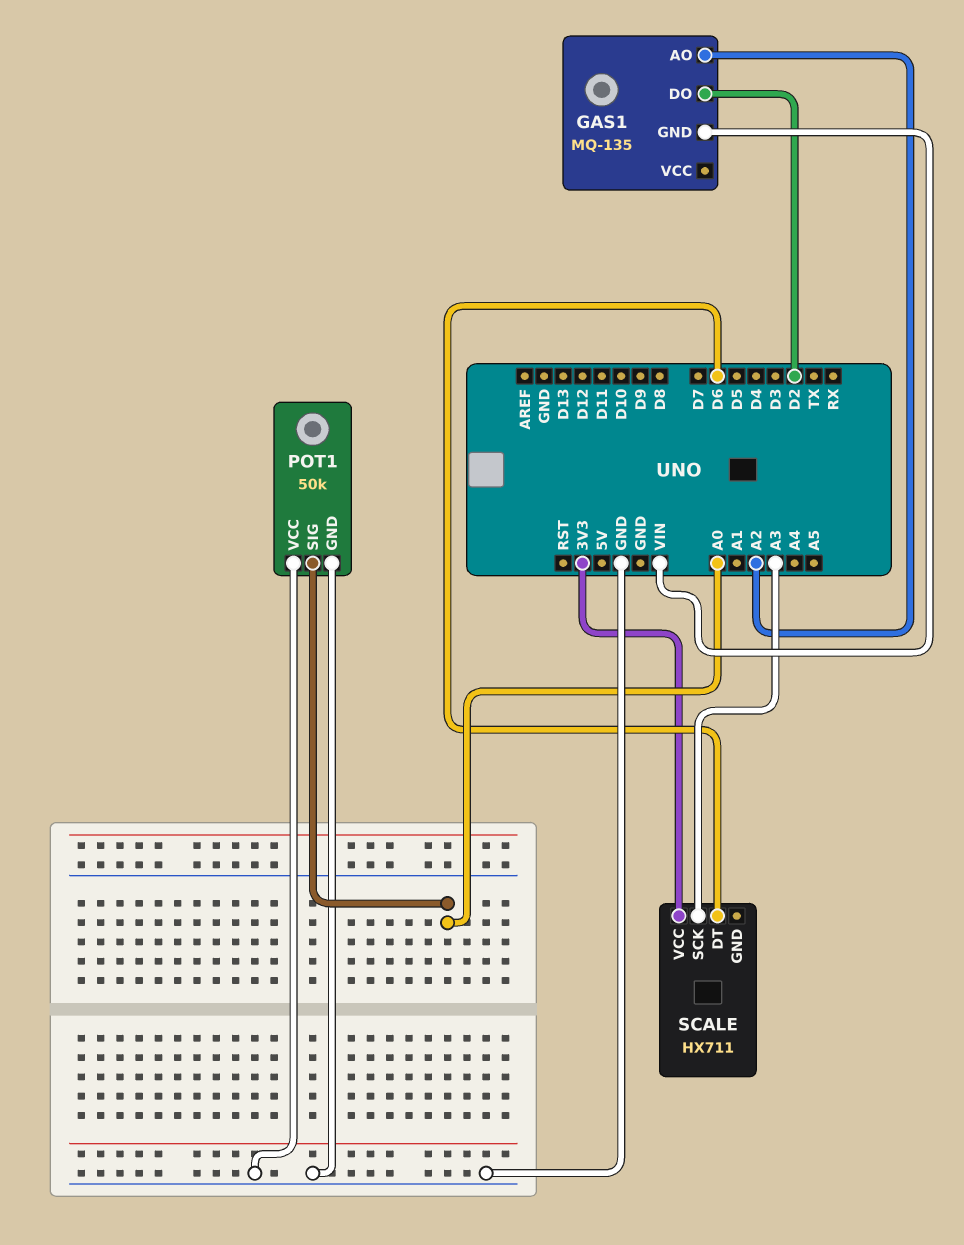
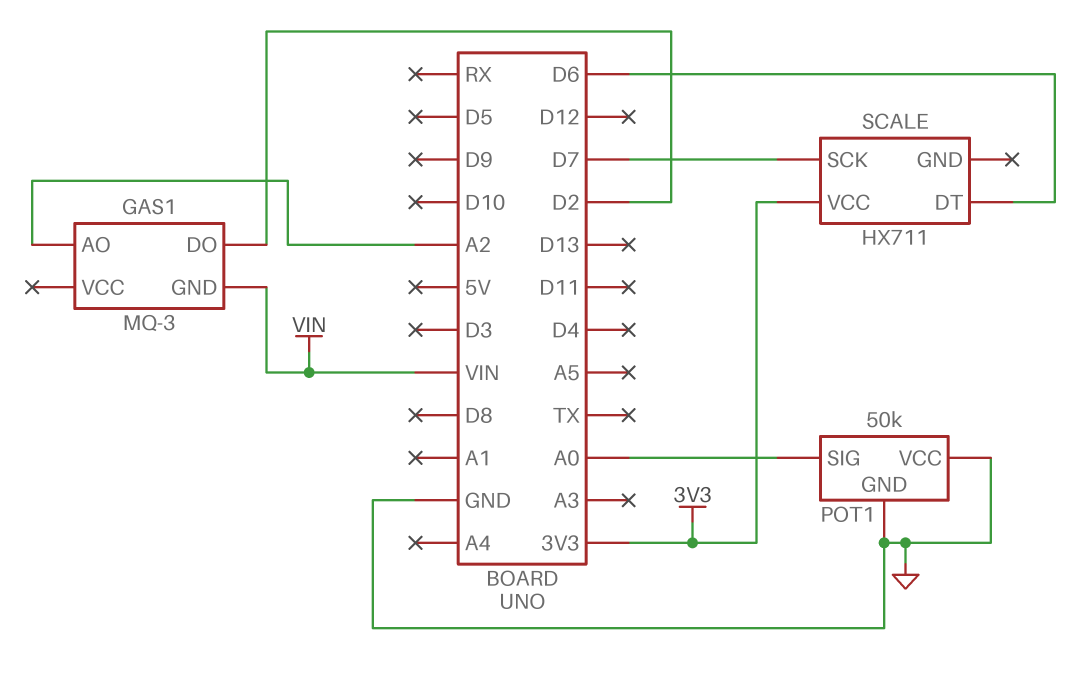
GAS1: MQ-135 -> MQ-3
SCALE pin SCK: A3 -> D7

